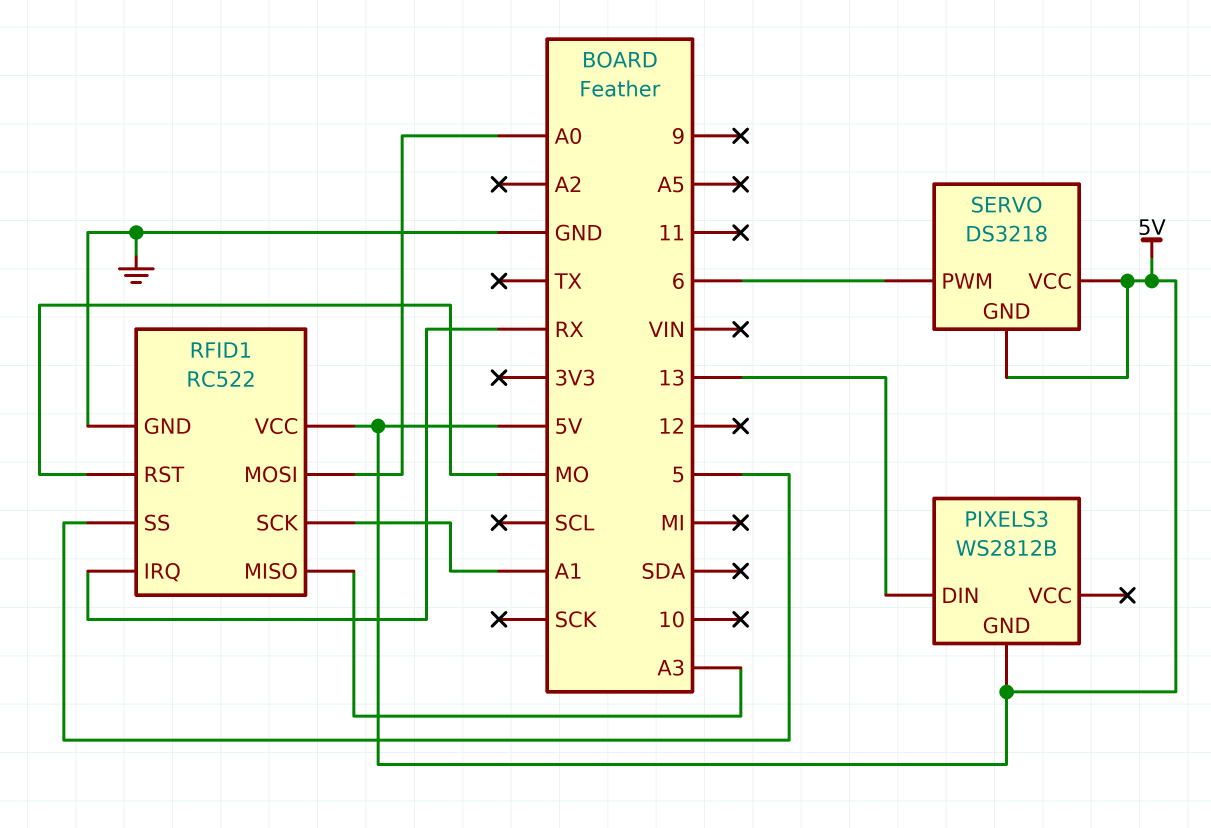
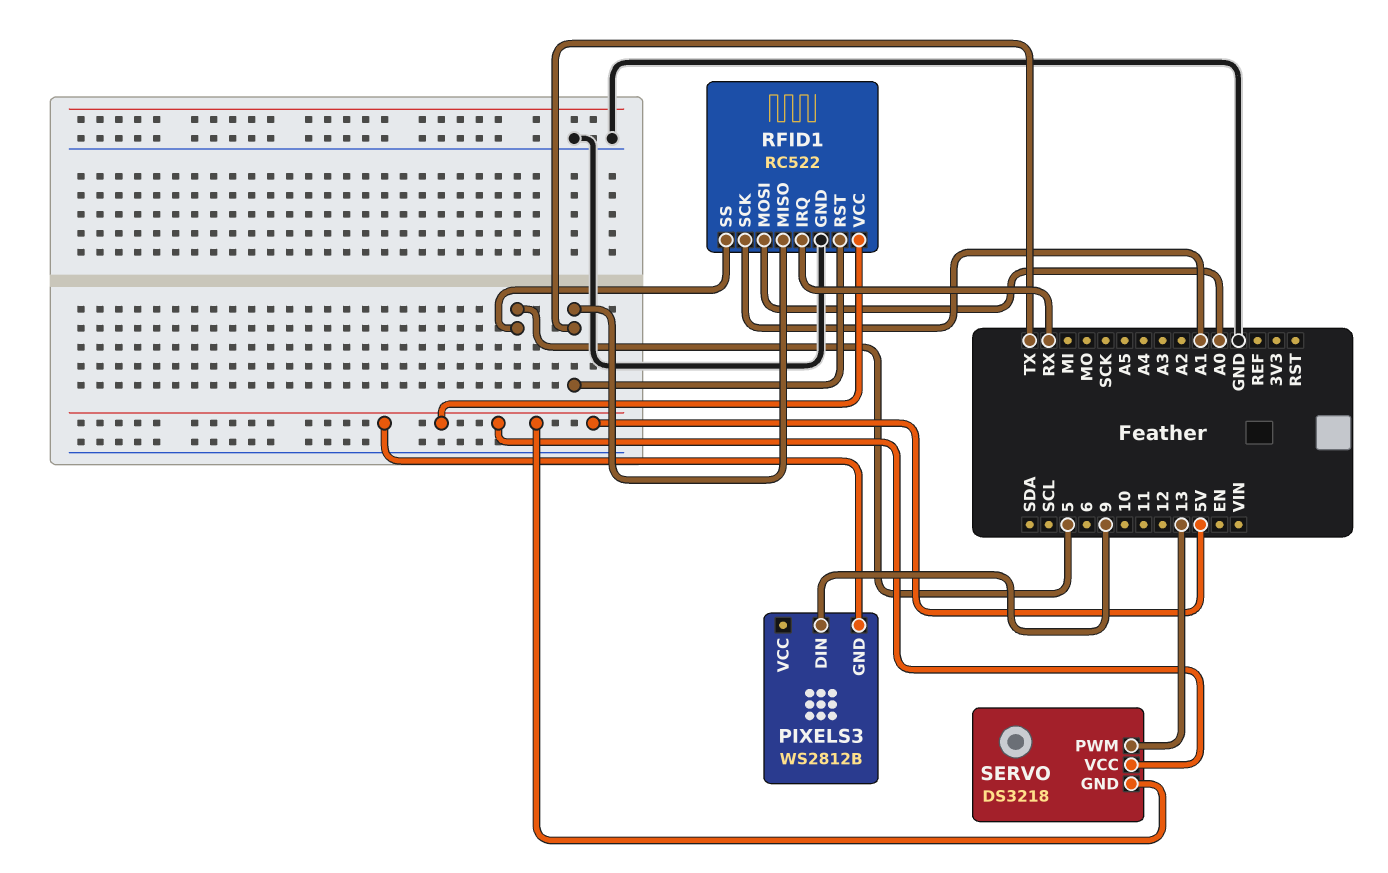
PIXELS3 pin DIN: 13 -> 9
RFID1 pin MISO: A3 -> TX
RFID1 pin RST: MO -> TX
SERVO pin PWM: 6 -> 13

